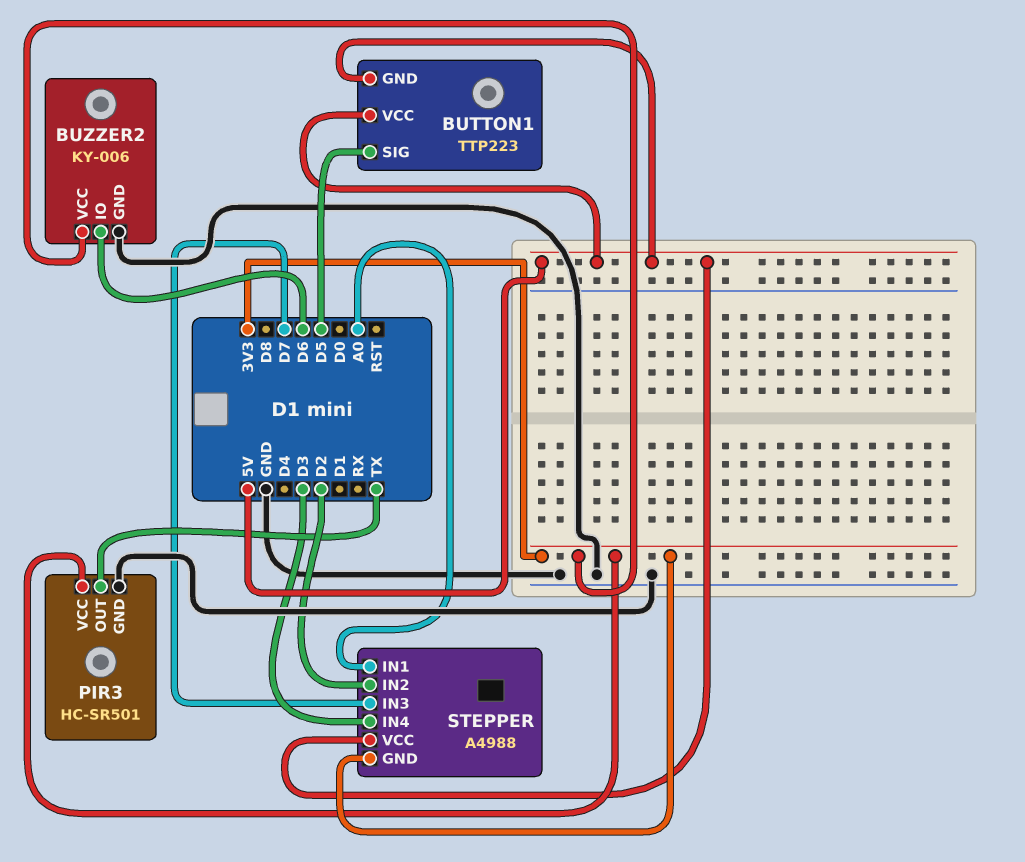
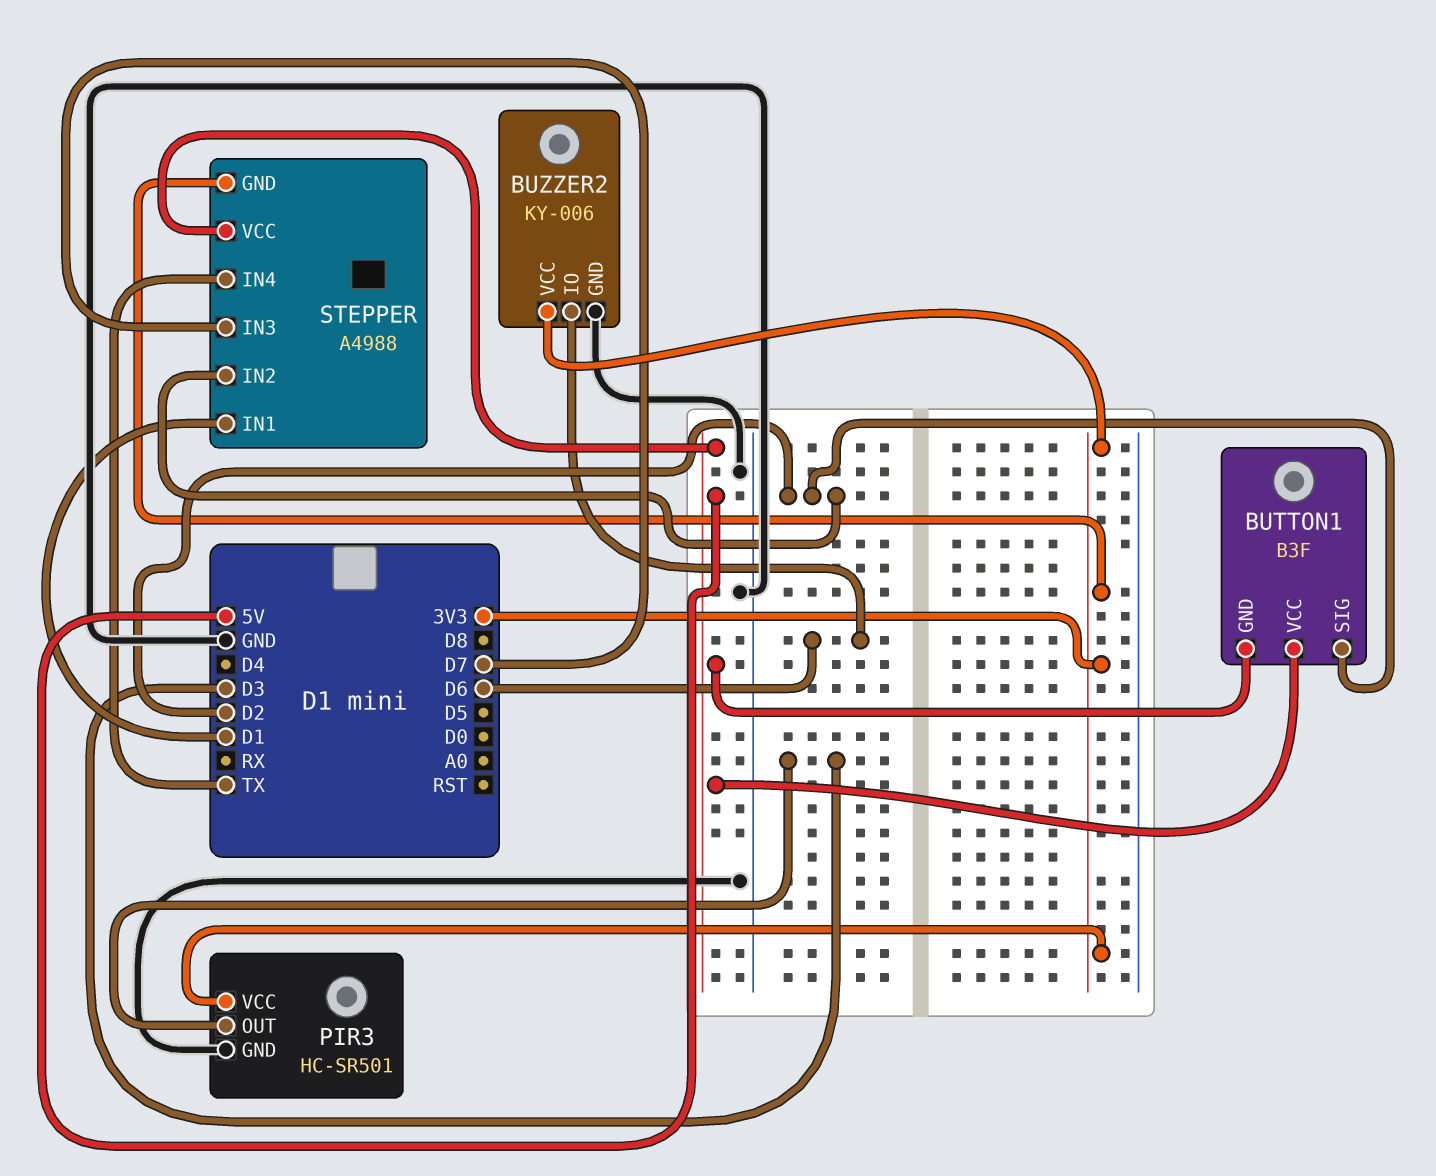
BUTTON1: TTP223 -> B3F
BUTTON1 pin SIG: D5 -> D2
PIR3 pin OUT: TX -> D3
STEPPER pin IN1: A0 -> D1
STEPPER pin IN4: D3 -> TX

